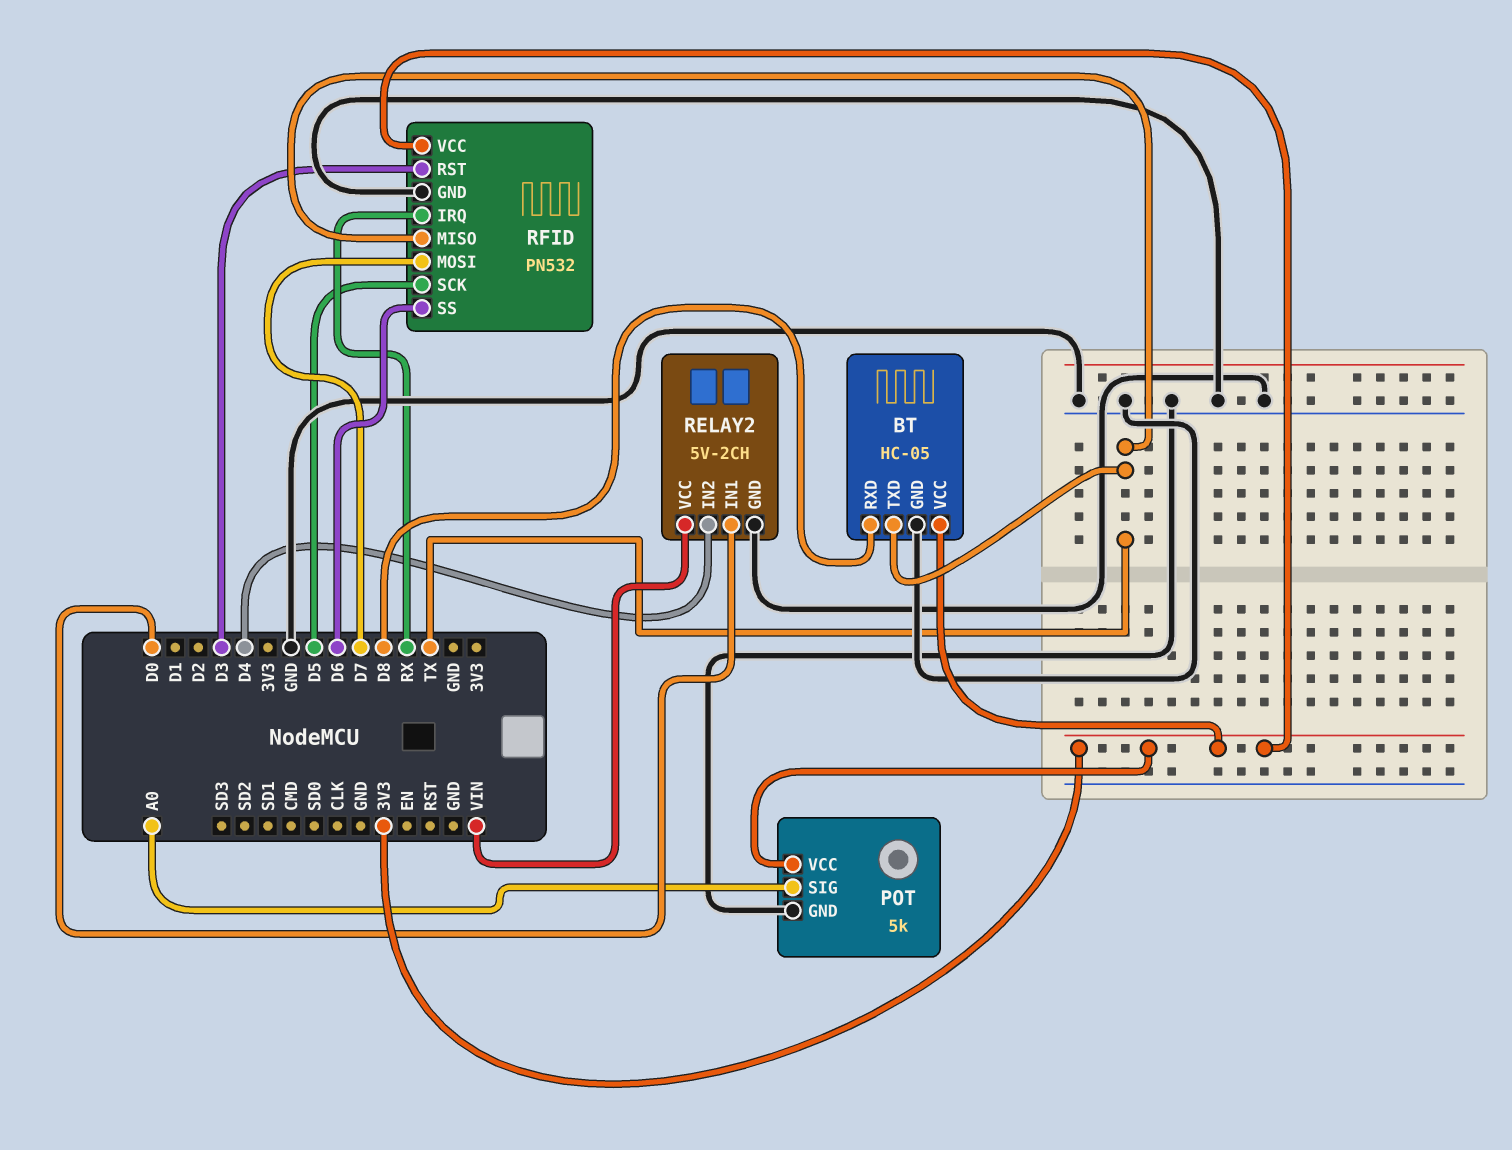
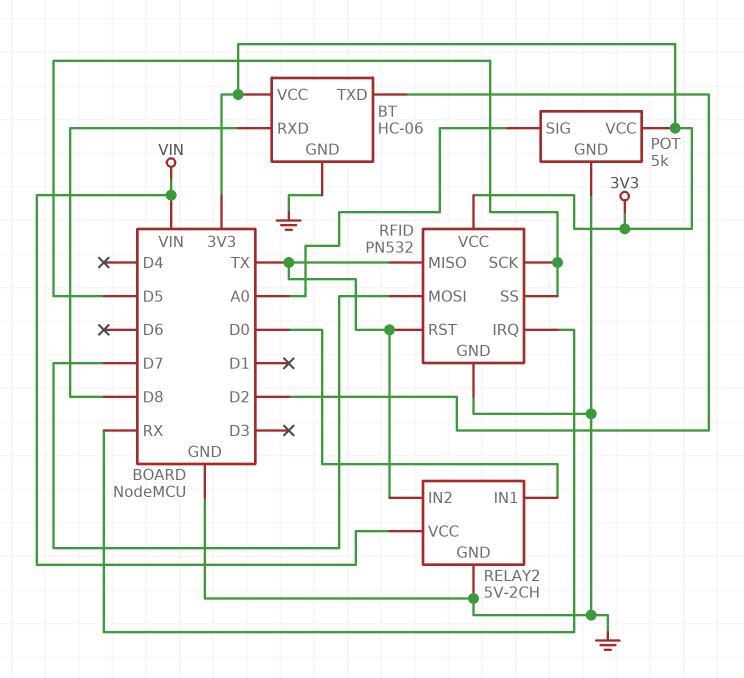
BT: HC-05 -> HC-06
BT pin TXD: TX -> D2
RELAY2 pin IN2: D4 -> TX
RFID pin RST: D3 -> TX
RFID pin SS: D6 -> D5

